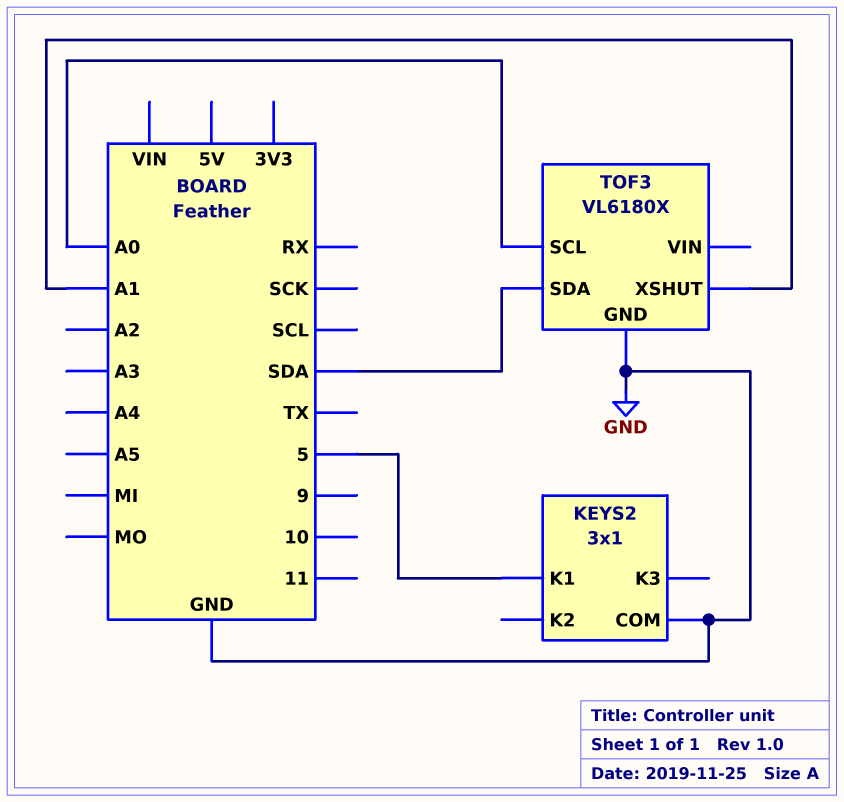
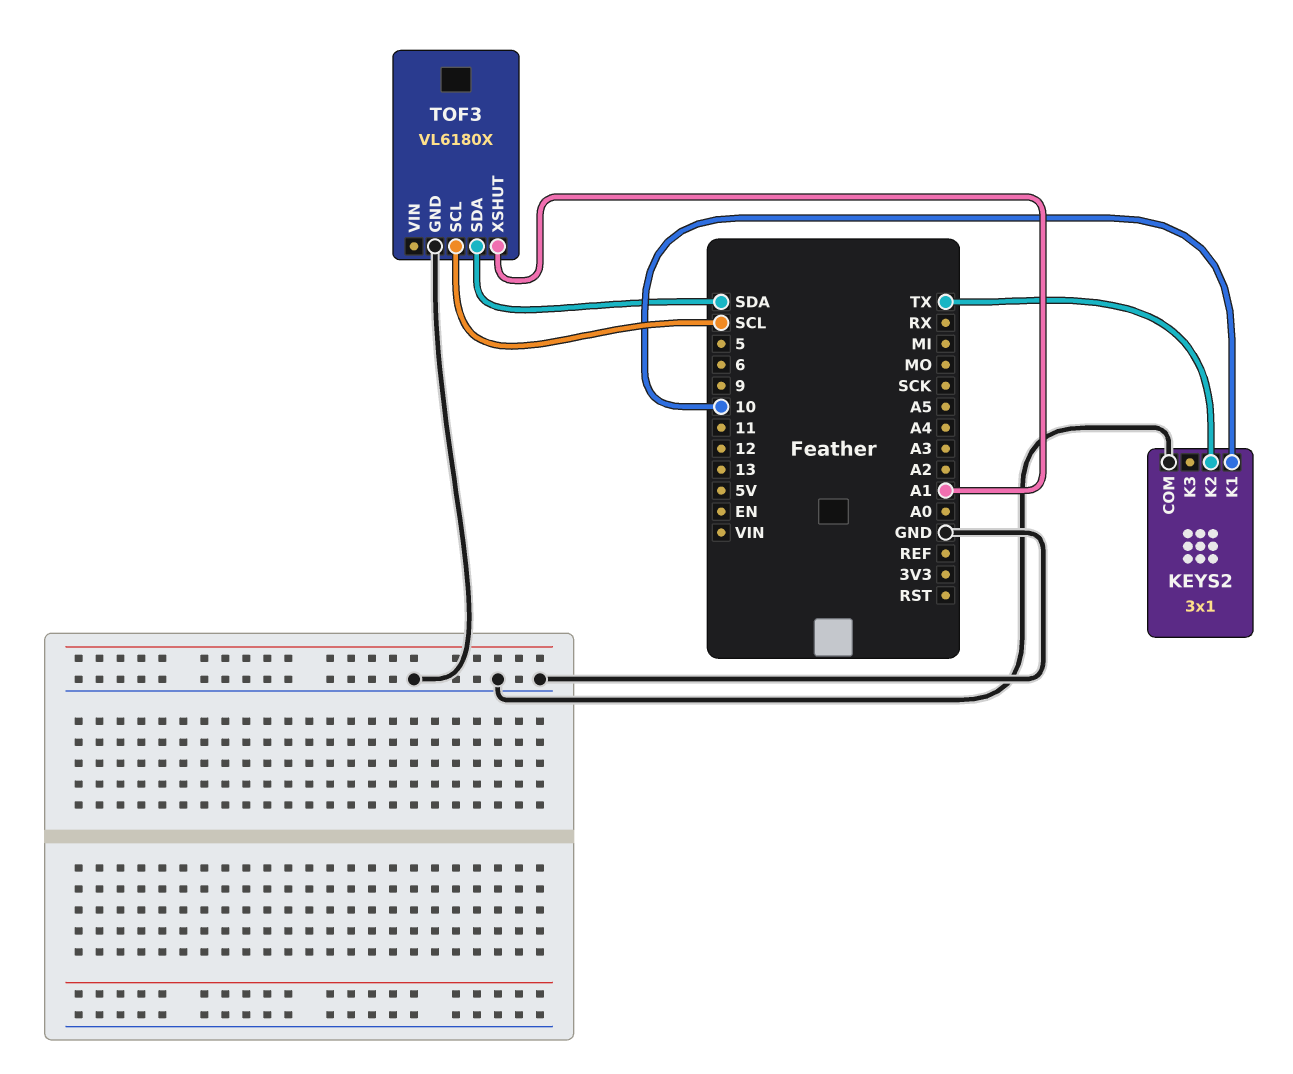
KEYS2 pin K1: 5 -> 10
KEYS2 pin K2: none -> TX
TOF3 pin SCL: A0 -> SCL

